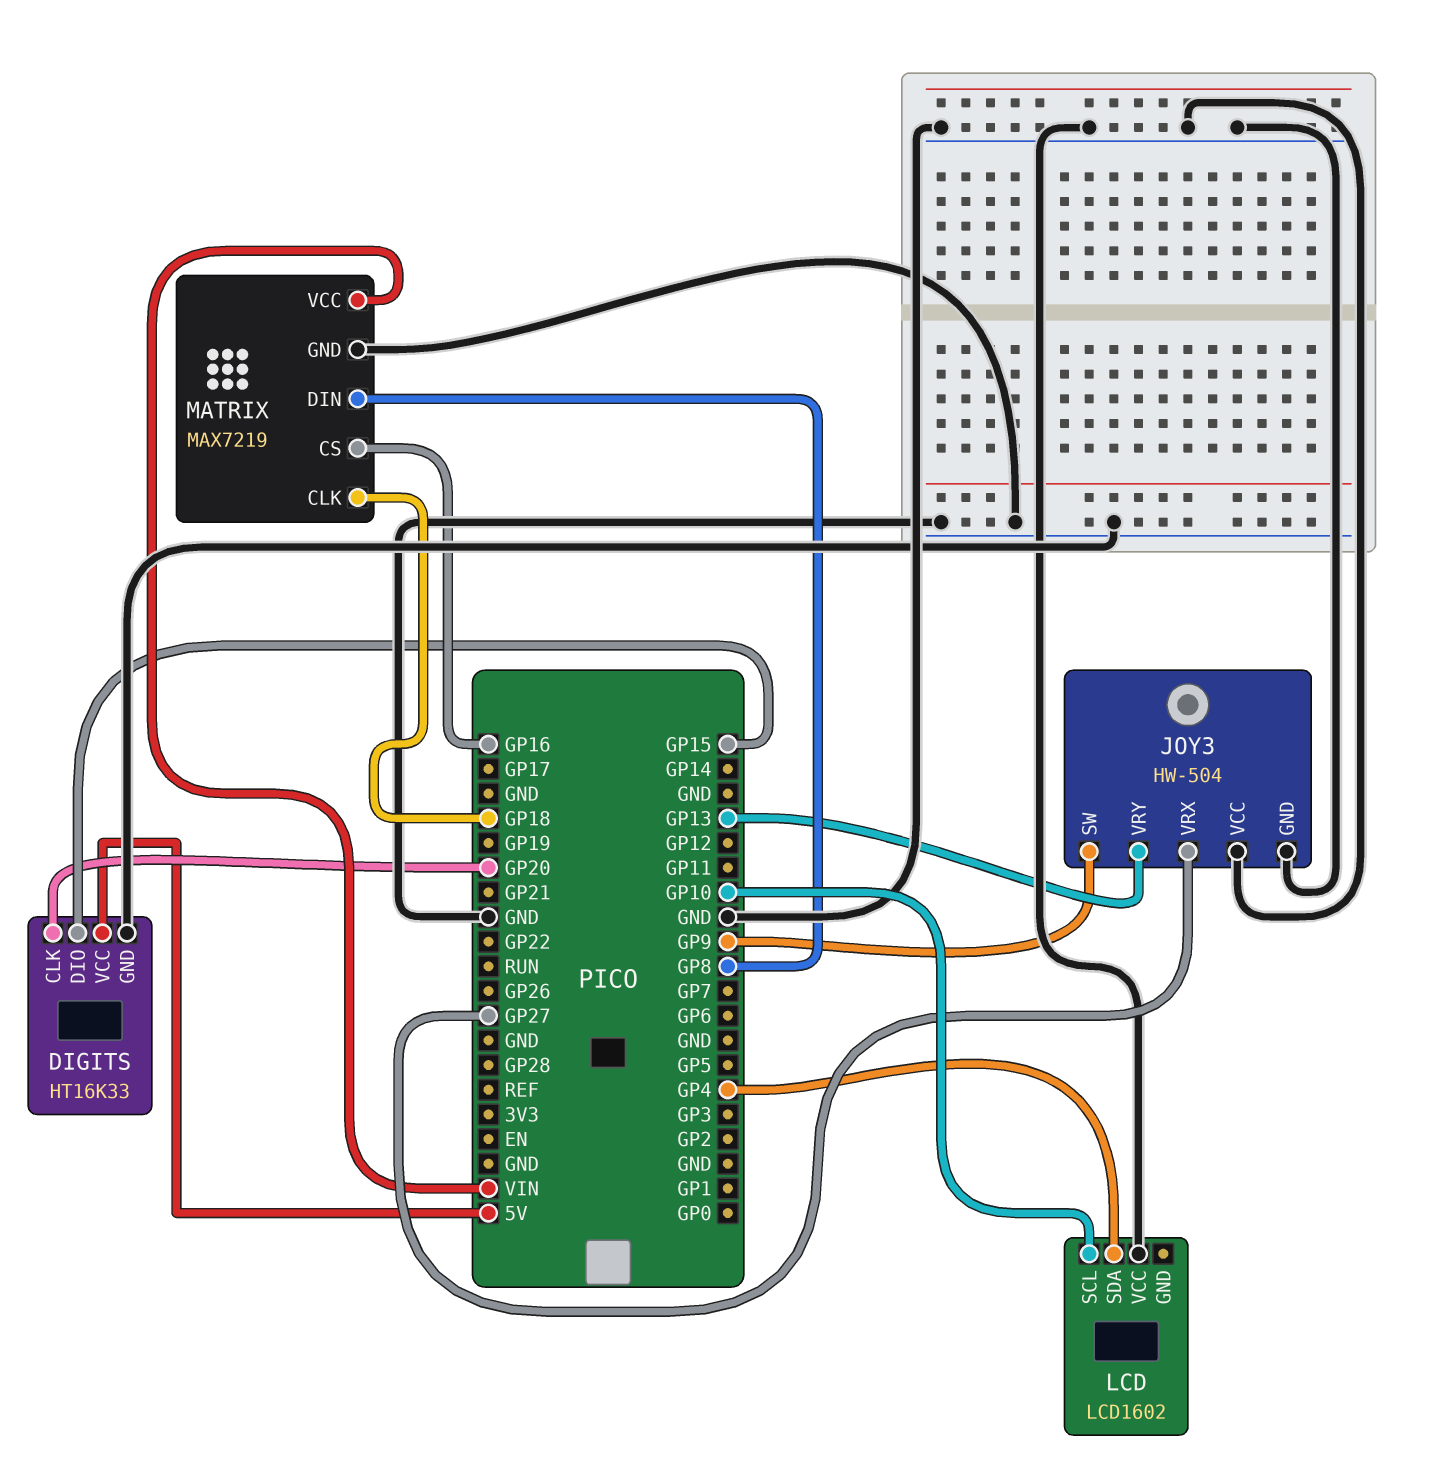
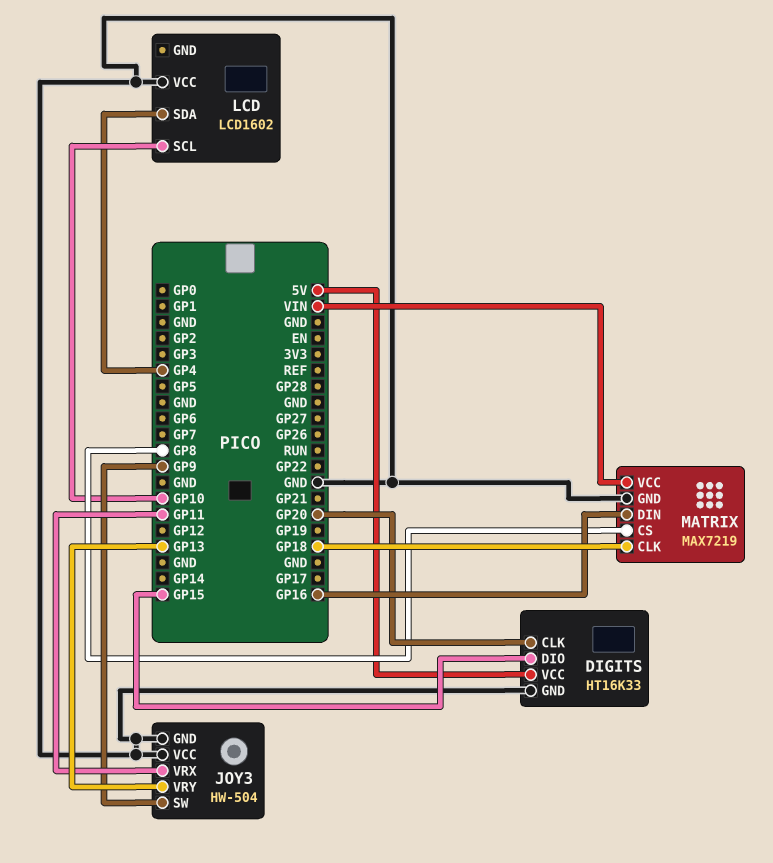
JOY3 pin VRX: GP27 -> GP11
MATRIX pin CS: GP16 -> GP8
MATRIX pin DIN: GP8 -> GP16

